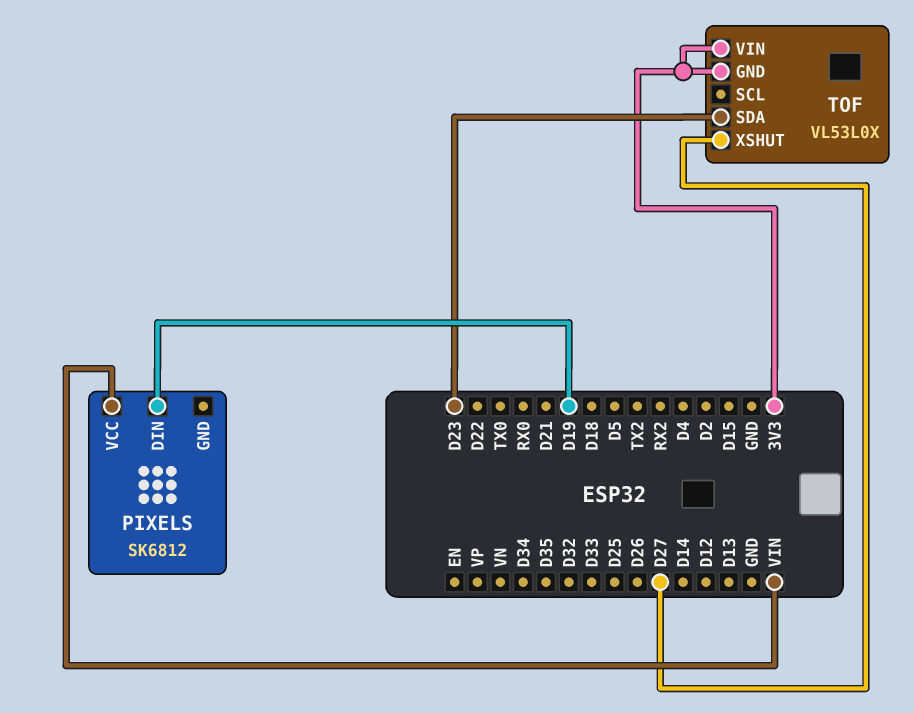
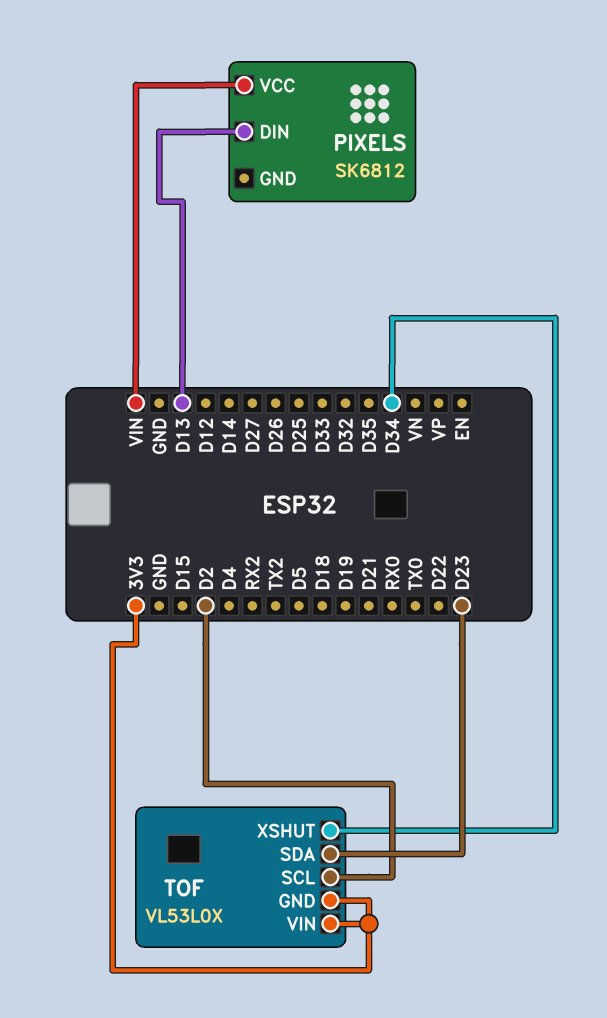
PIXELS pin DIN: D19 -> D13
TOF pin SCL: none -> D2
TOF pin XSHUT: D27 -> D34

